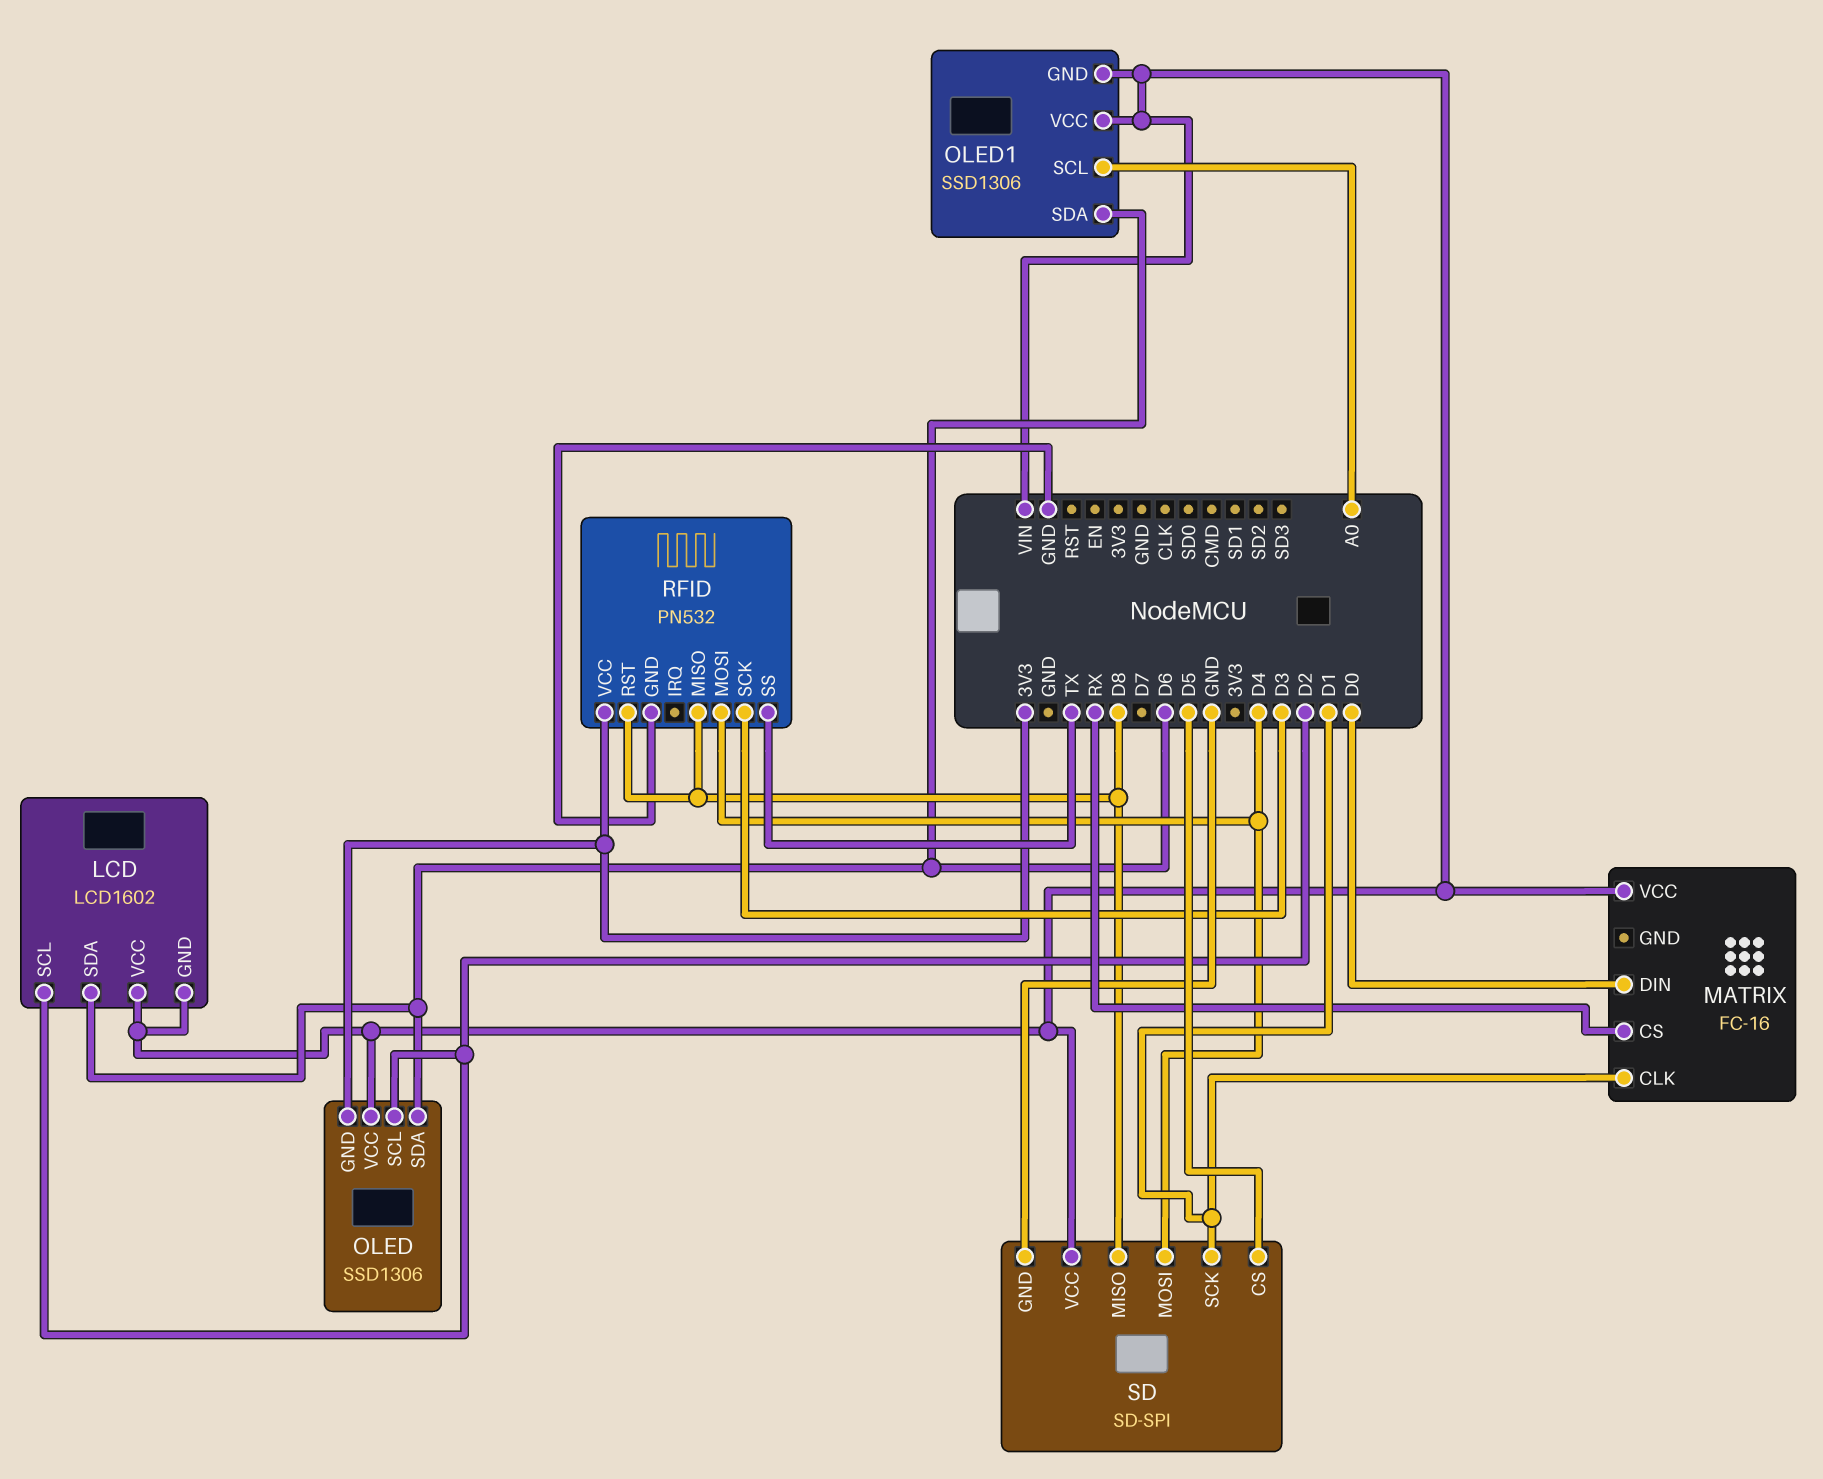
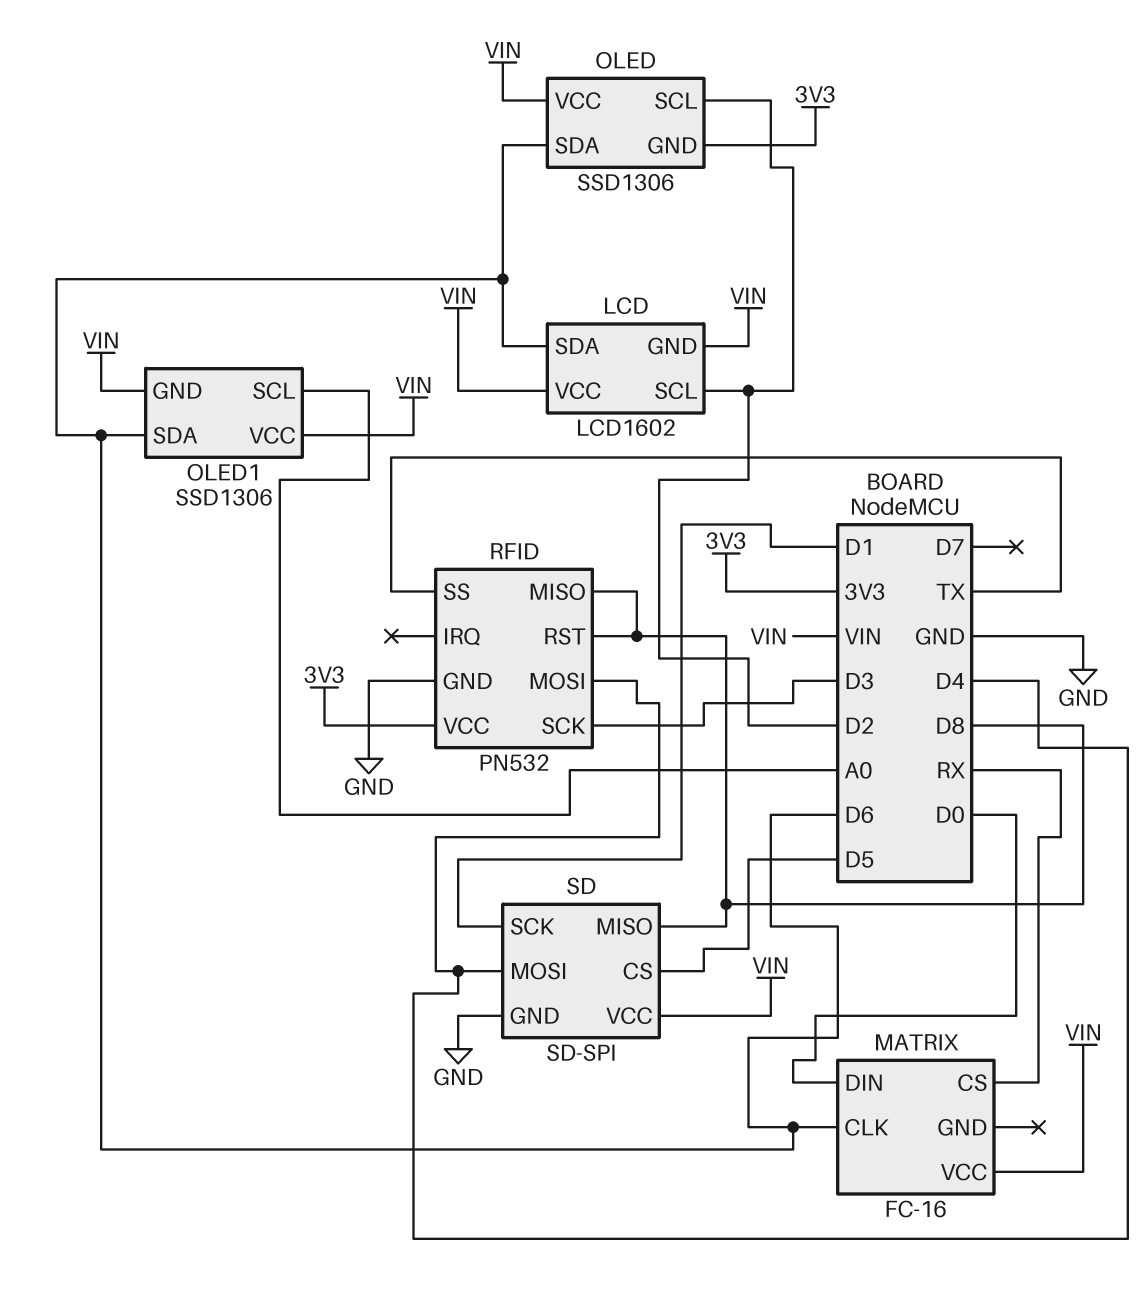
MATRIX pin CLK: D1 -> D6

